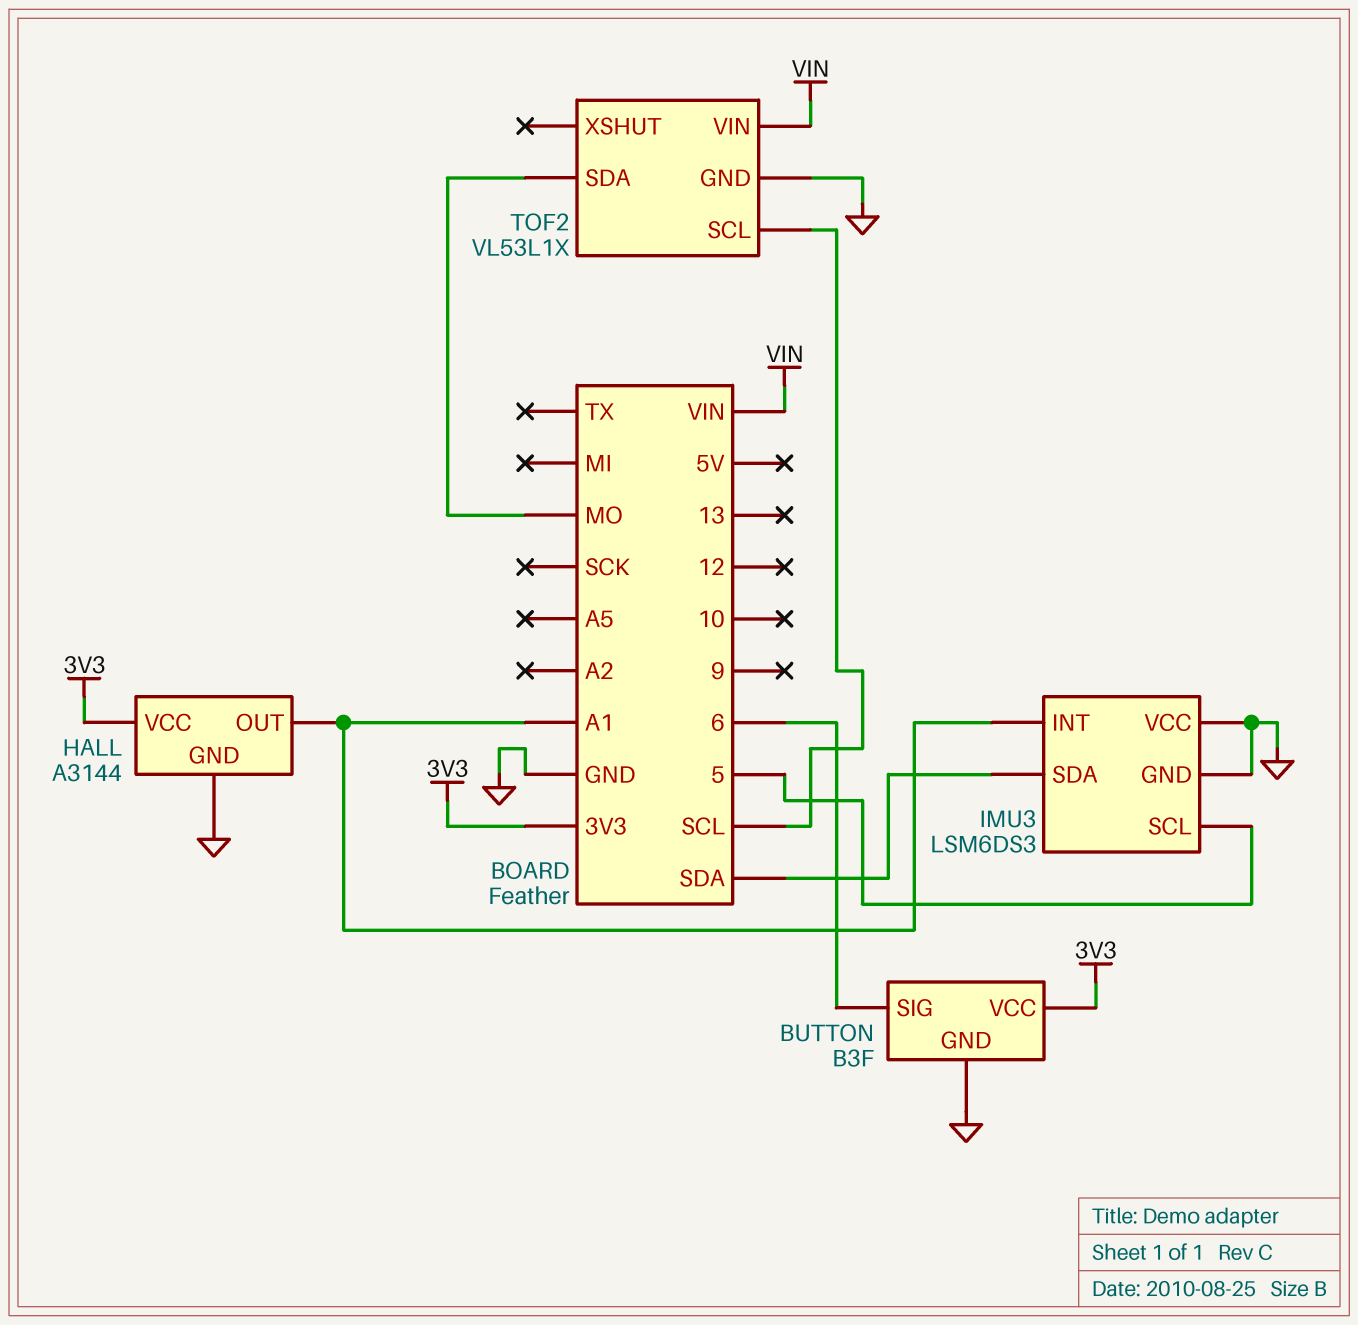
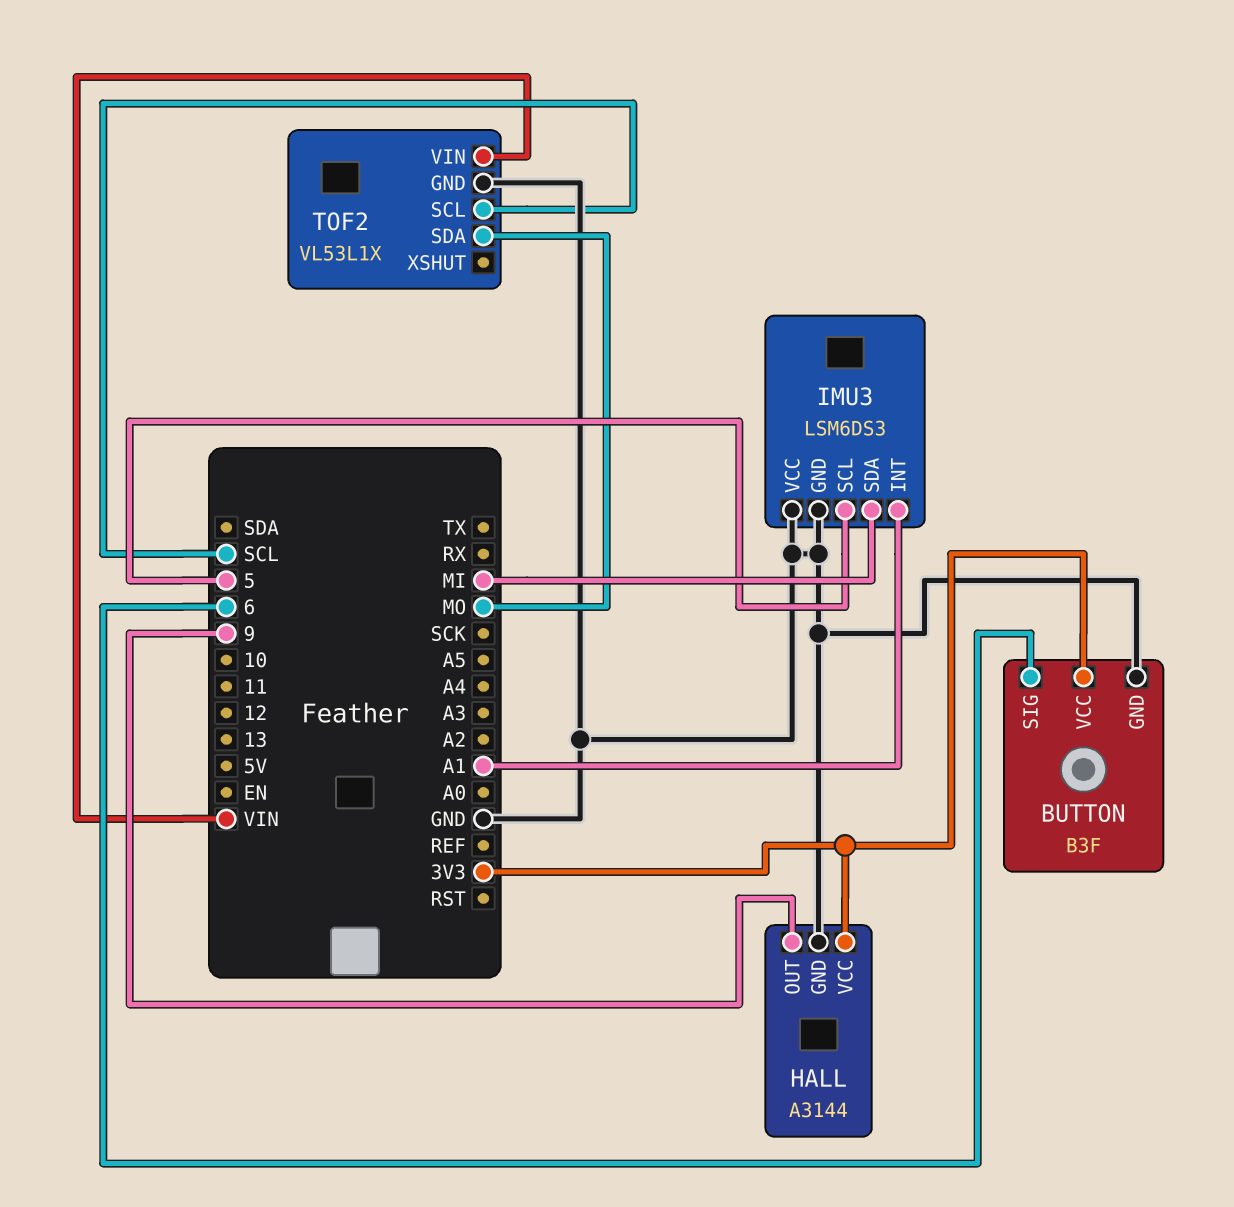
HALL pin OUT: A1 -> 9
IMU3 pin SDA: SDA -> MI

